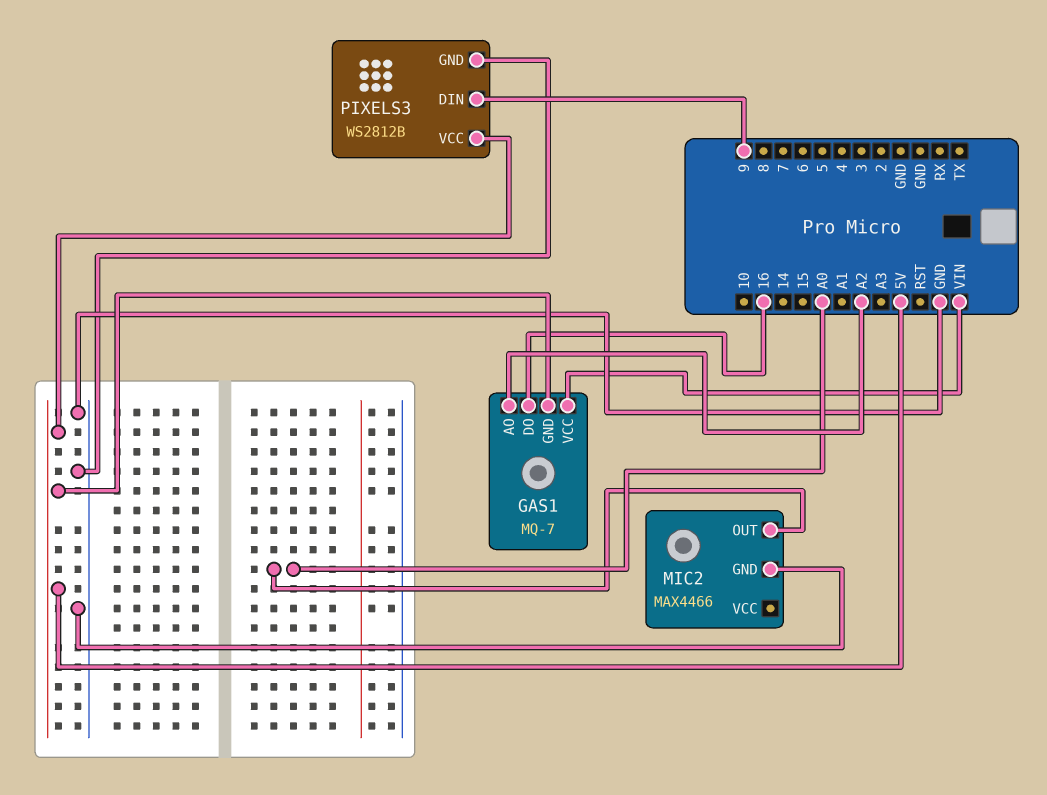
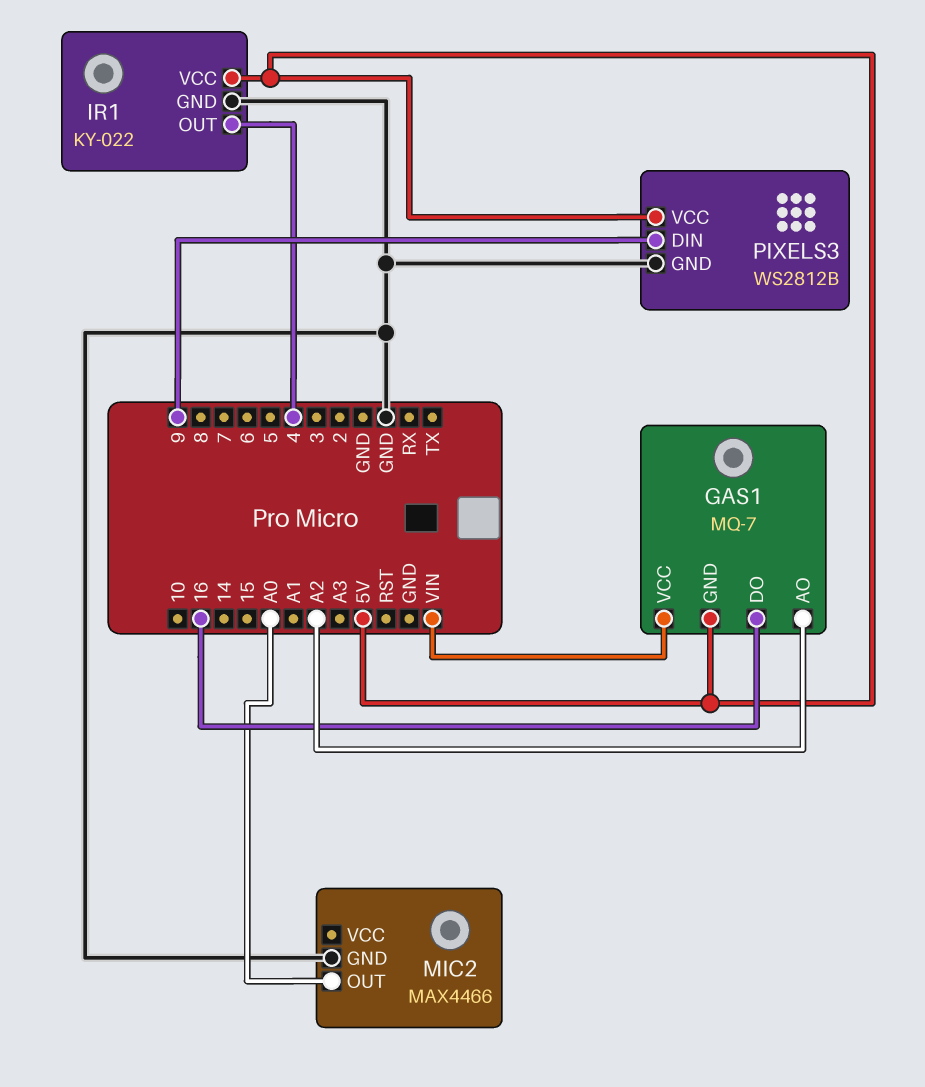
IR1: none -> KY-022
IR1 pin GND: none -> GND
IR1 pin OUT: none -> 4
IR1 pin VCC: none -> 5V

